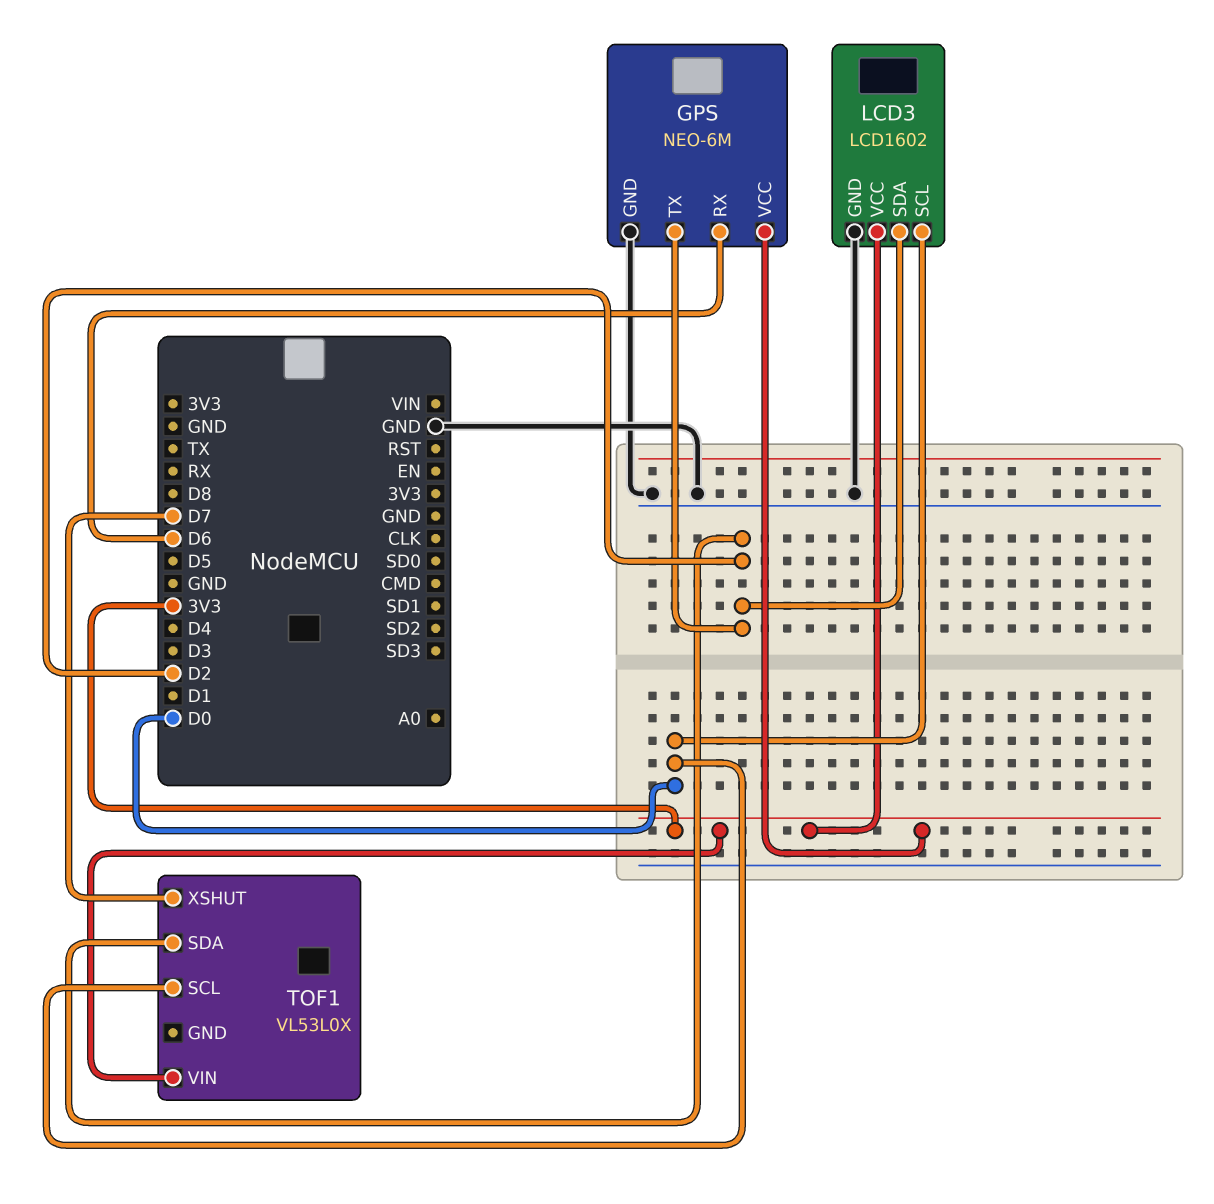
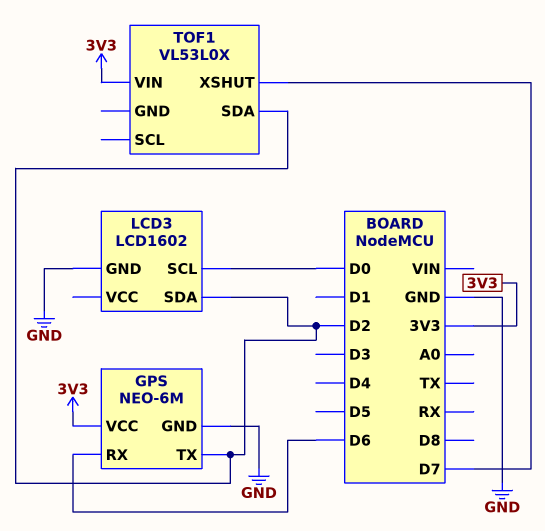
LCD3 pin VCC: 3V3 -> none
TOF1 pin SCL: D0 -> none

